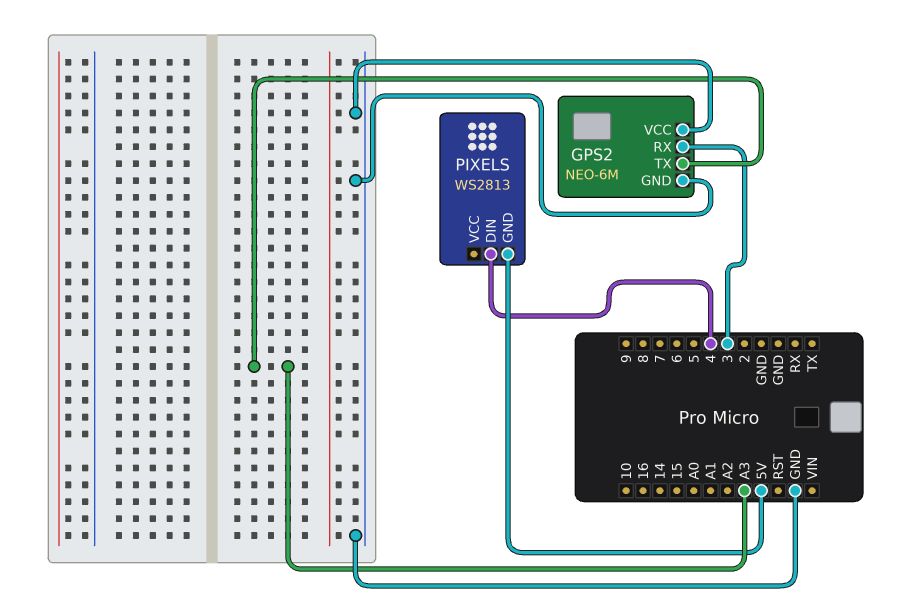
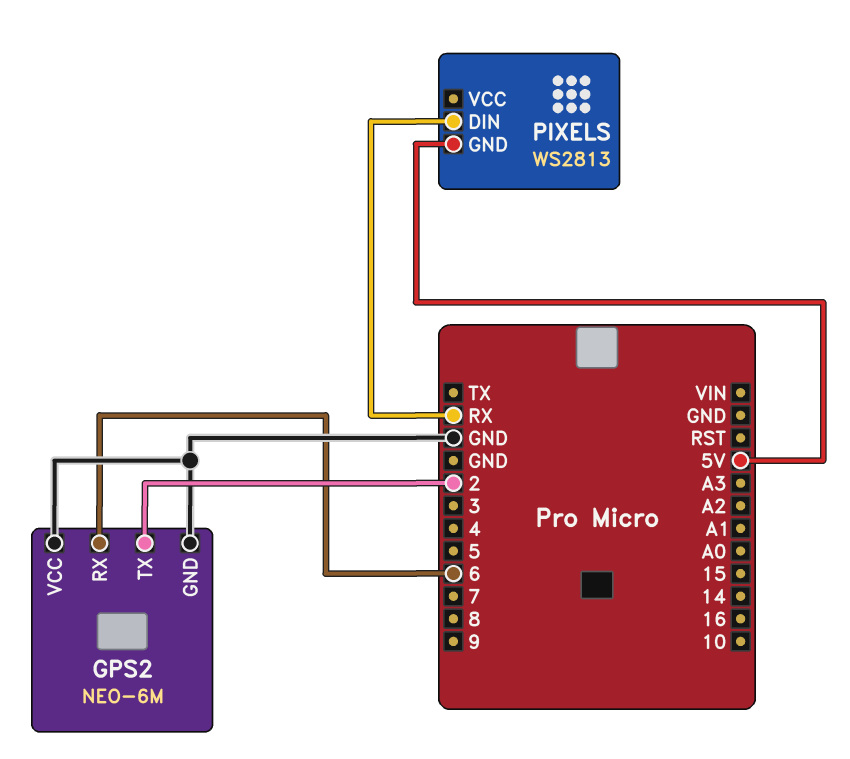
GPS2 pin RX: 3 -> 6
GPS2 pin TX: A3 -> 2
PIXELS pin DIN: 4 -> RX

